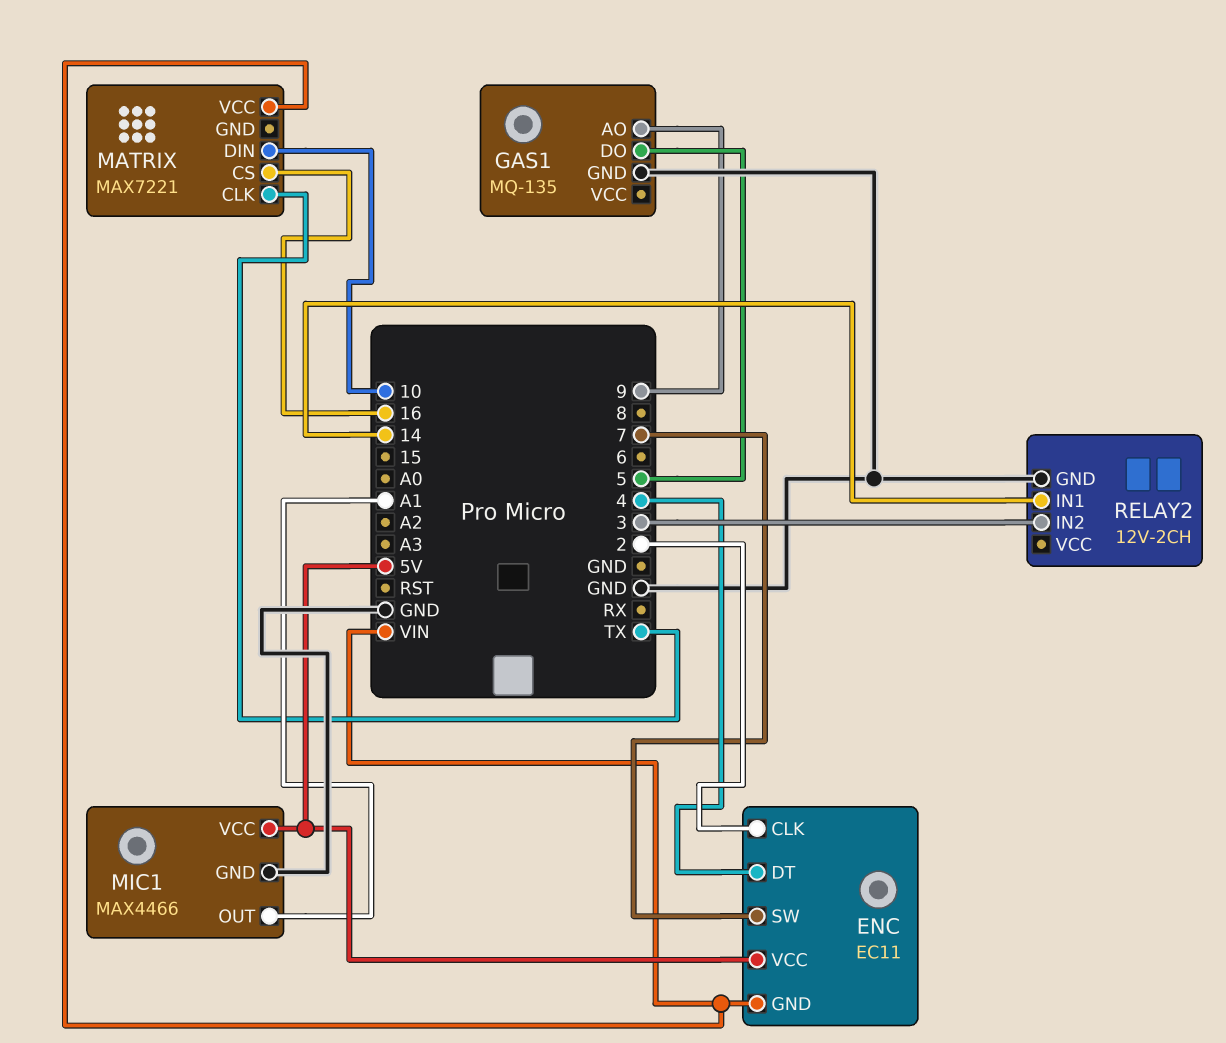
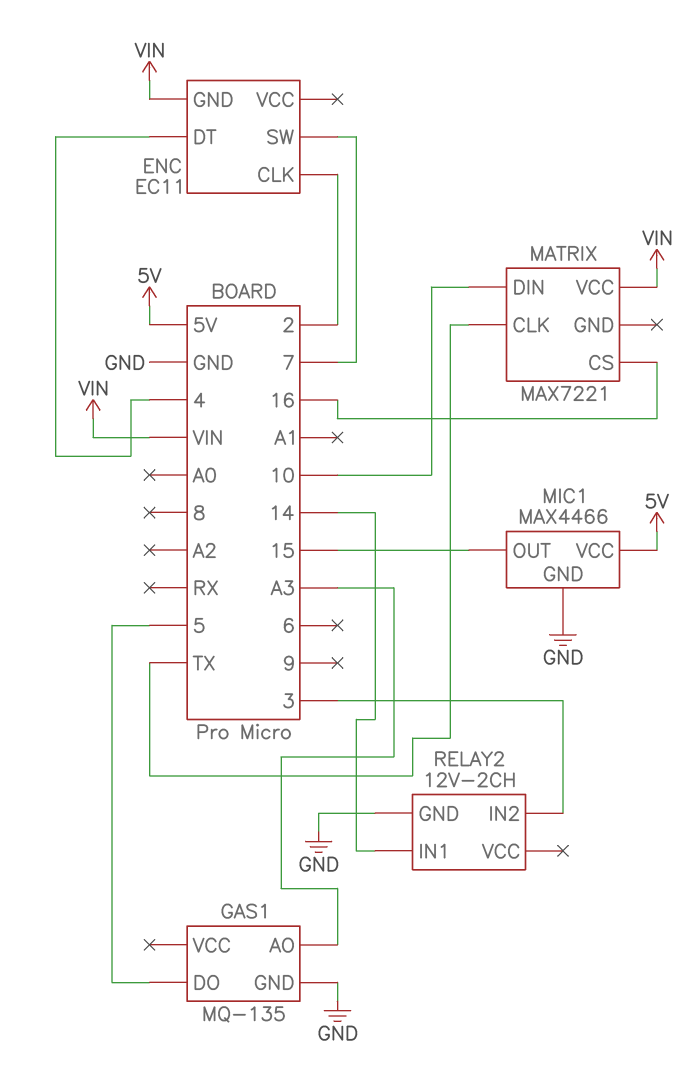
ENC pin VCC: 5V -> none
GAS1 pin AO: 9 -> A3
MIC1 pin OUT: A1 -> 15

